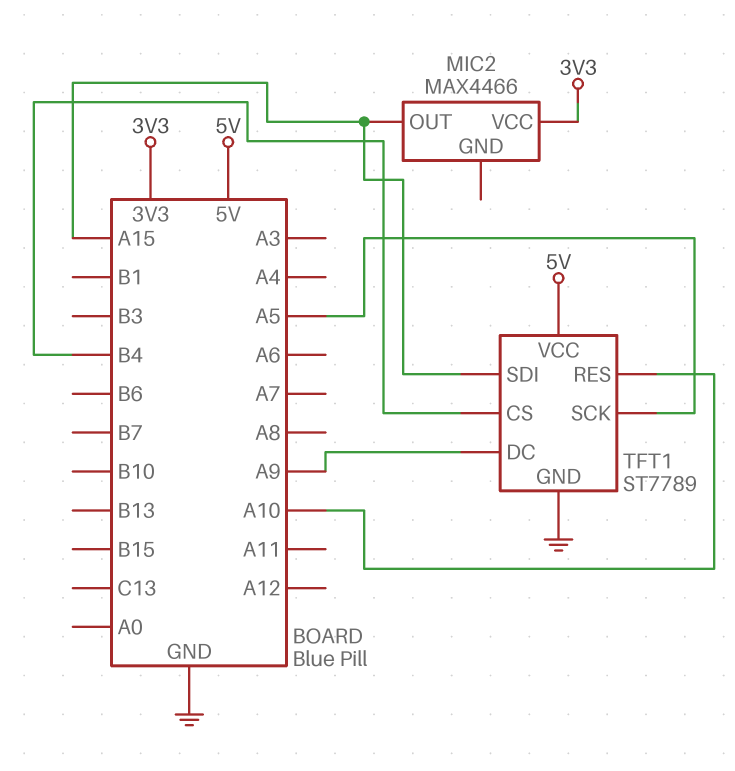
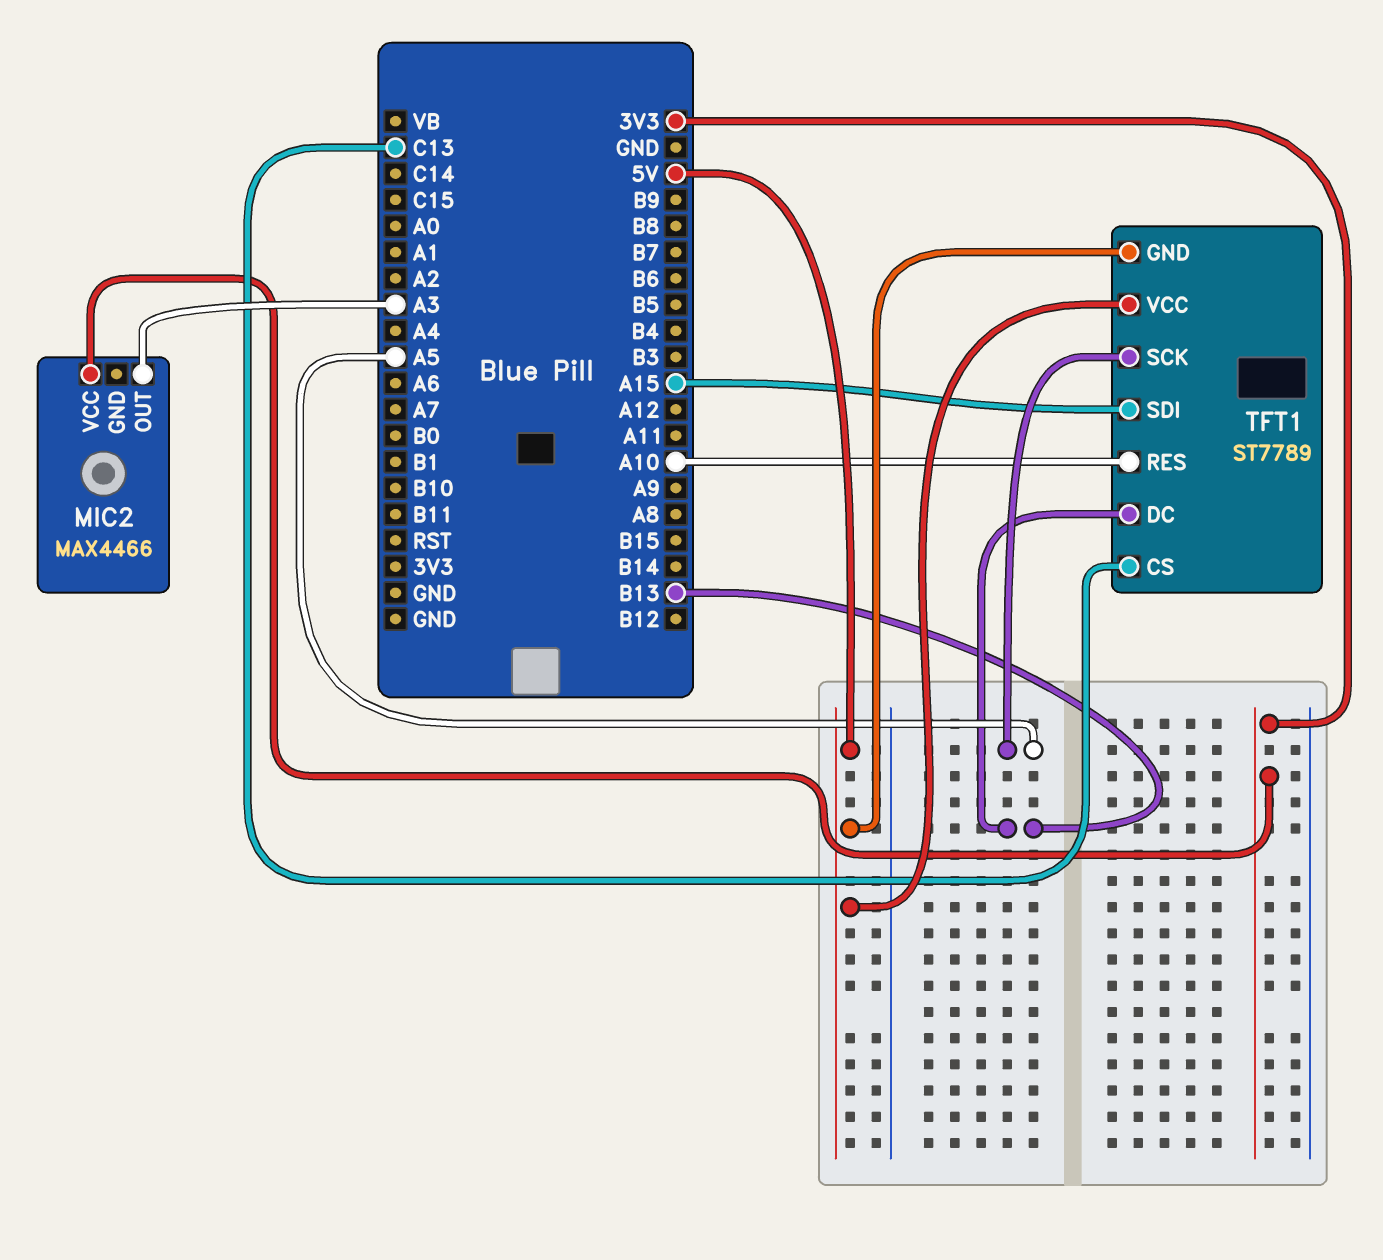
MIC2 pin OUT: A15 -> A3
TFT1 pin CS: B4 -> C13
TFT1 pin DC: A9 -> B13
TFT1 pin GND: GND -> 5V

